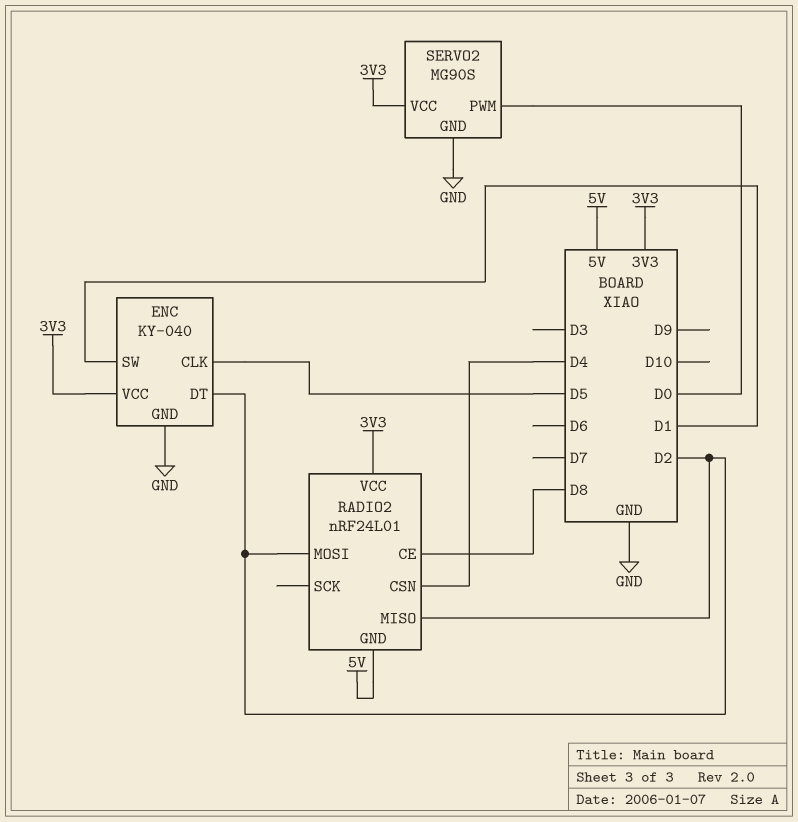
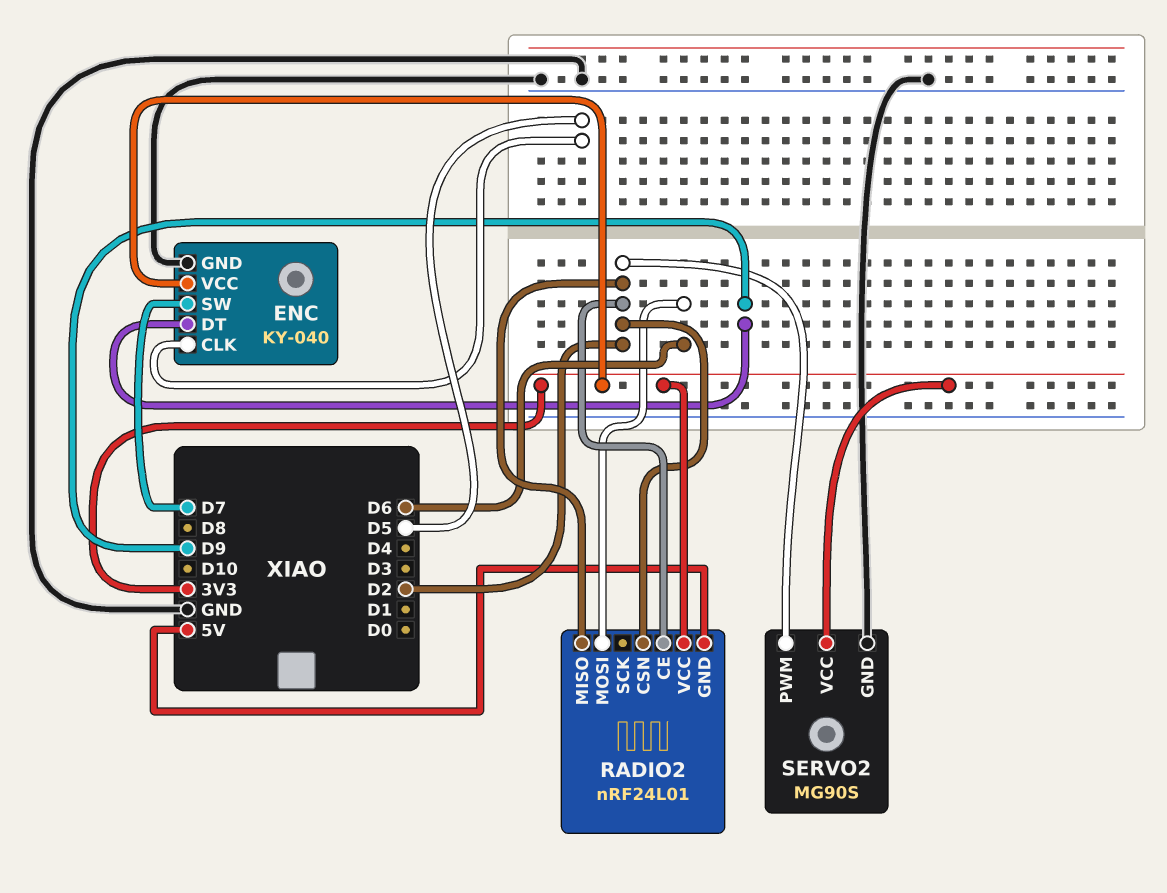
ENC pin DT: D2 -> D9
ENC pin SW: D1 -> D7
RADIO2 pin CE: D8 -> D2
RADIO2 pin CSN: D4 -> D2
RADIO2 pin MOSI: D2 -> D6
SERVO2 pin PWM: D0 -> D2

